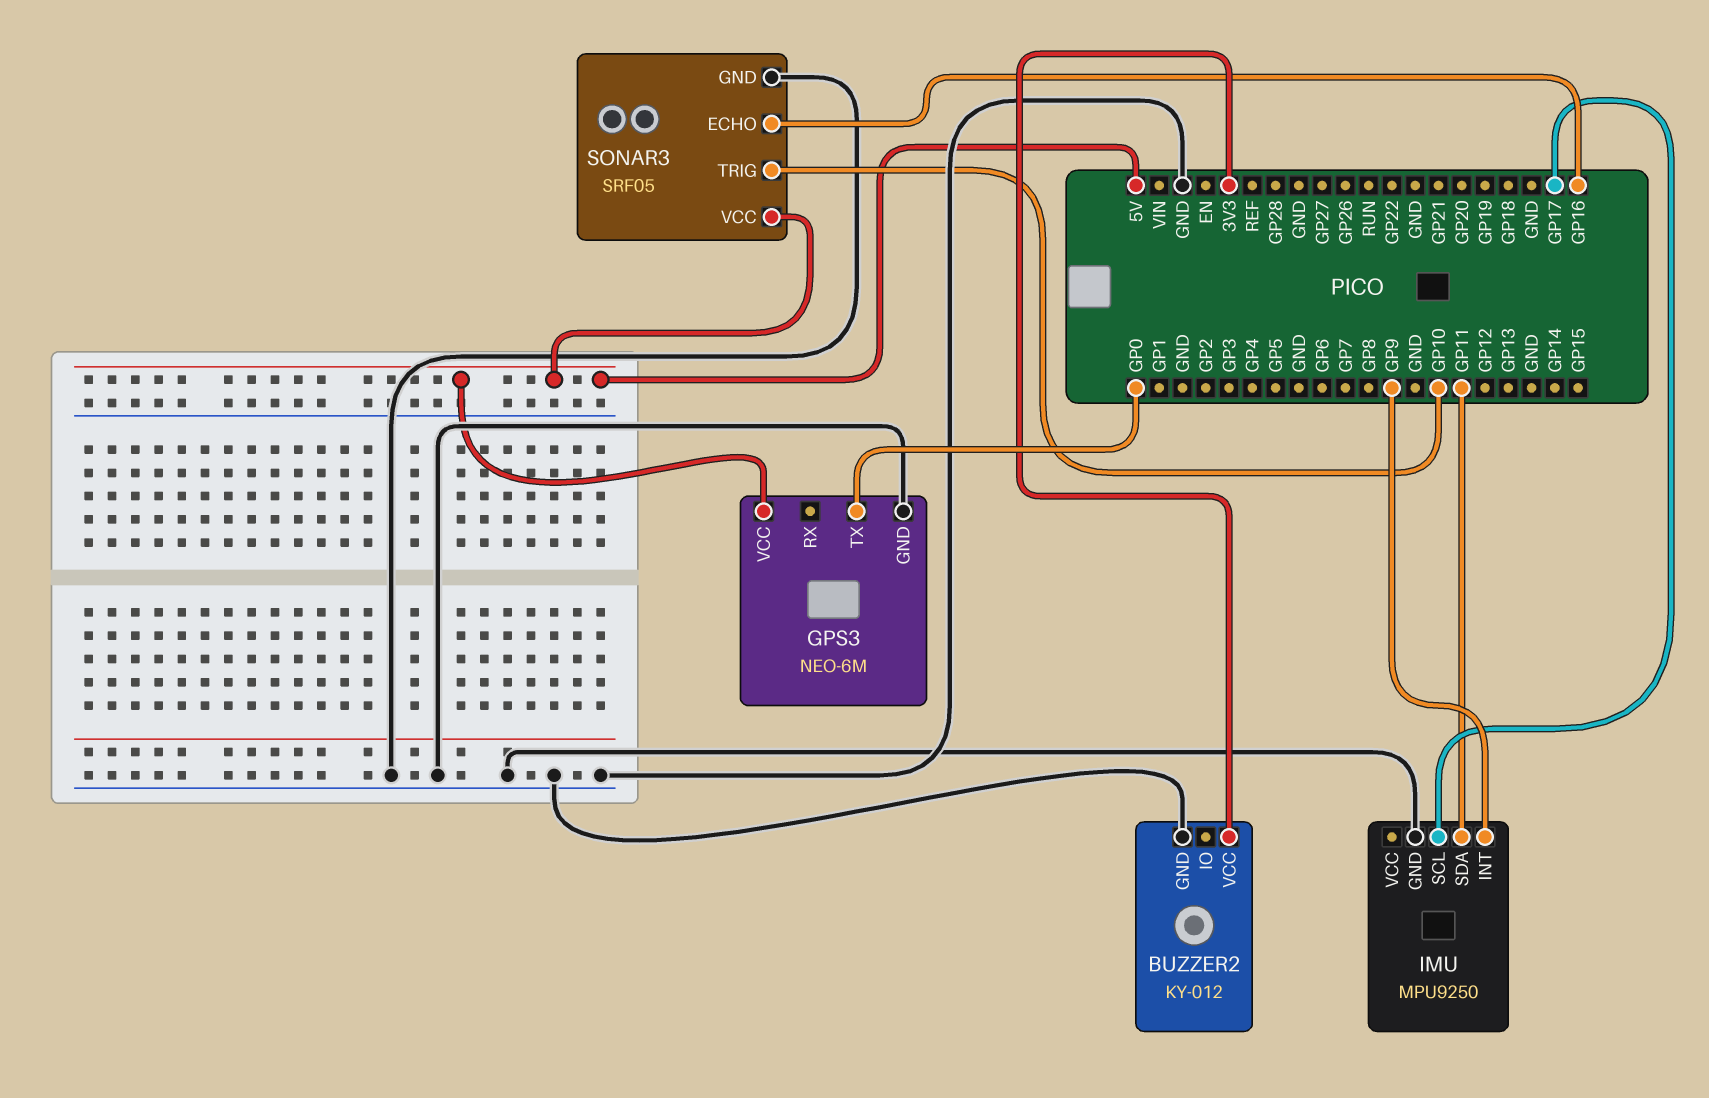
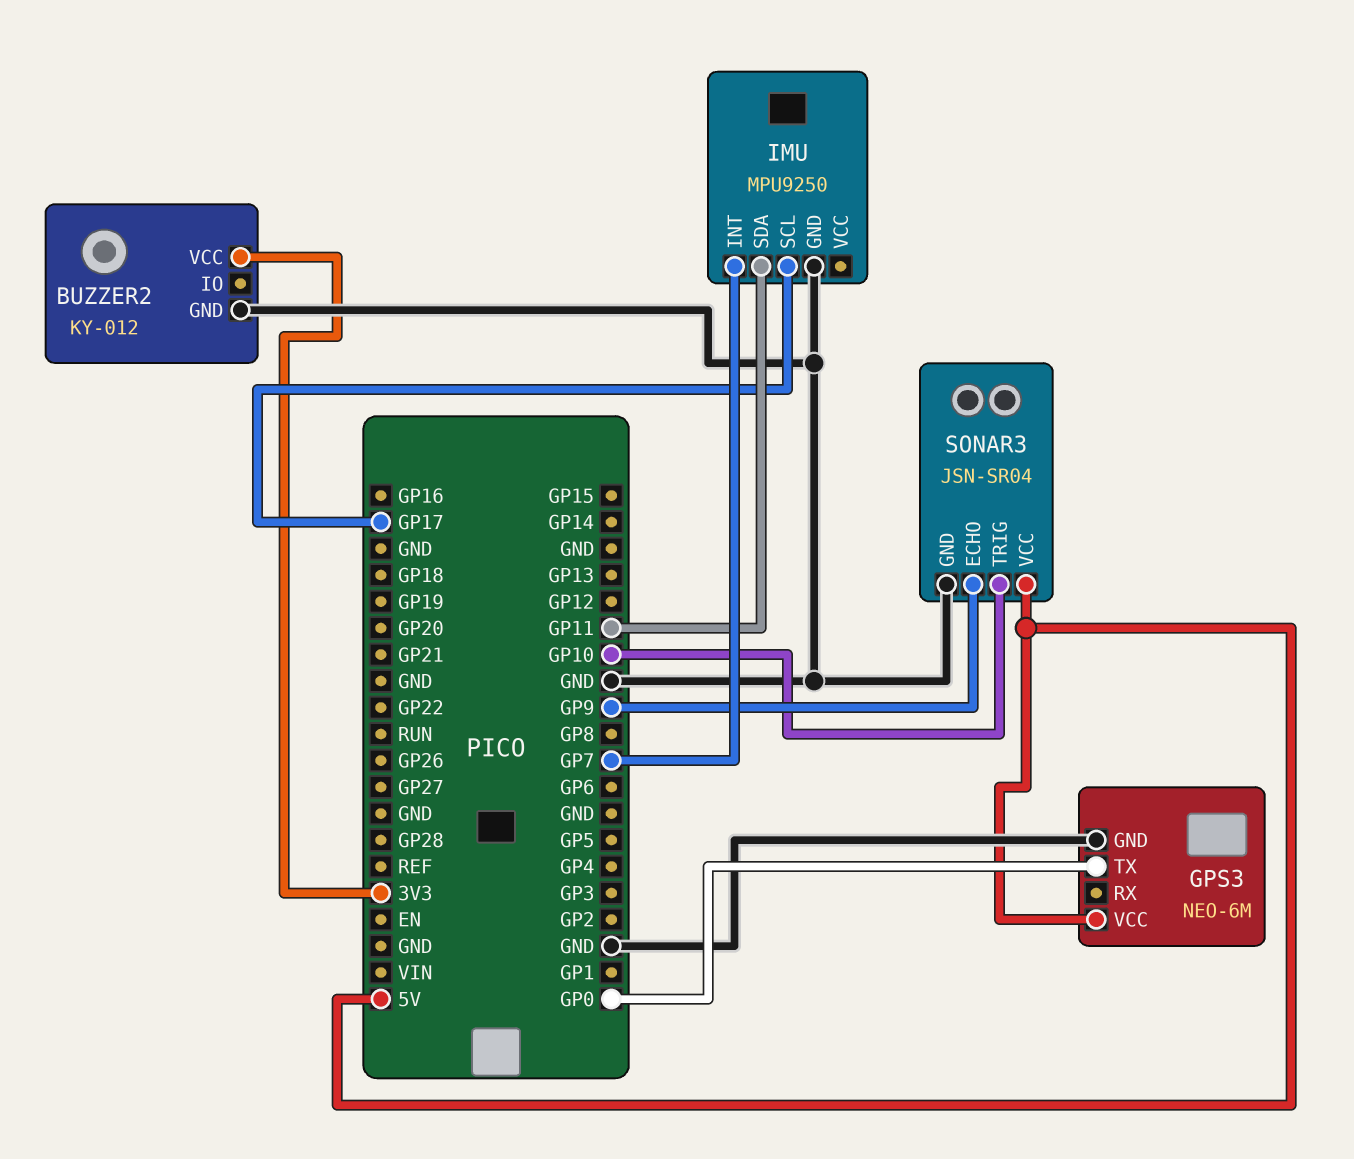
IMU pin INT: GP9 -> GP7
SONAR3: SRF05 -> JSN-SR04
SONAR3 pin ECHO: GP16 -> GP9

